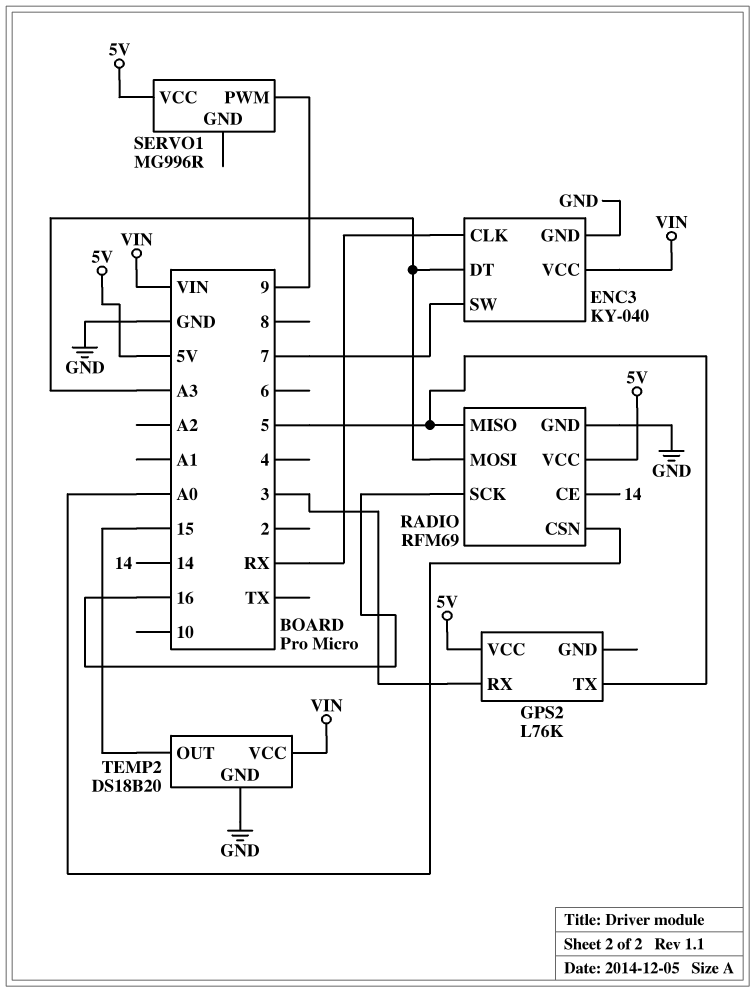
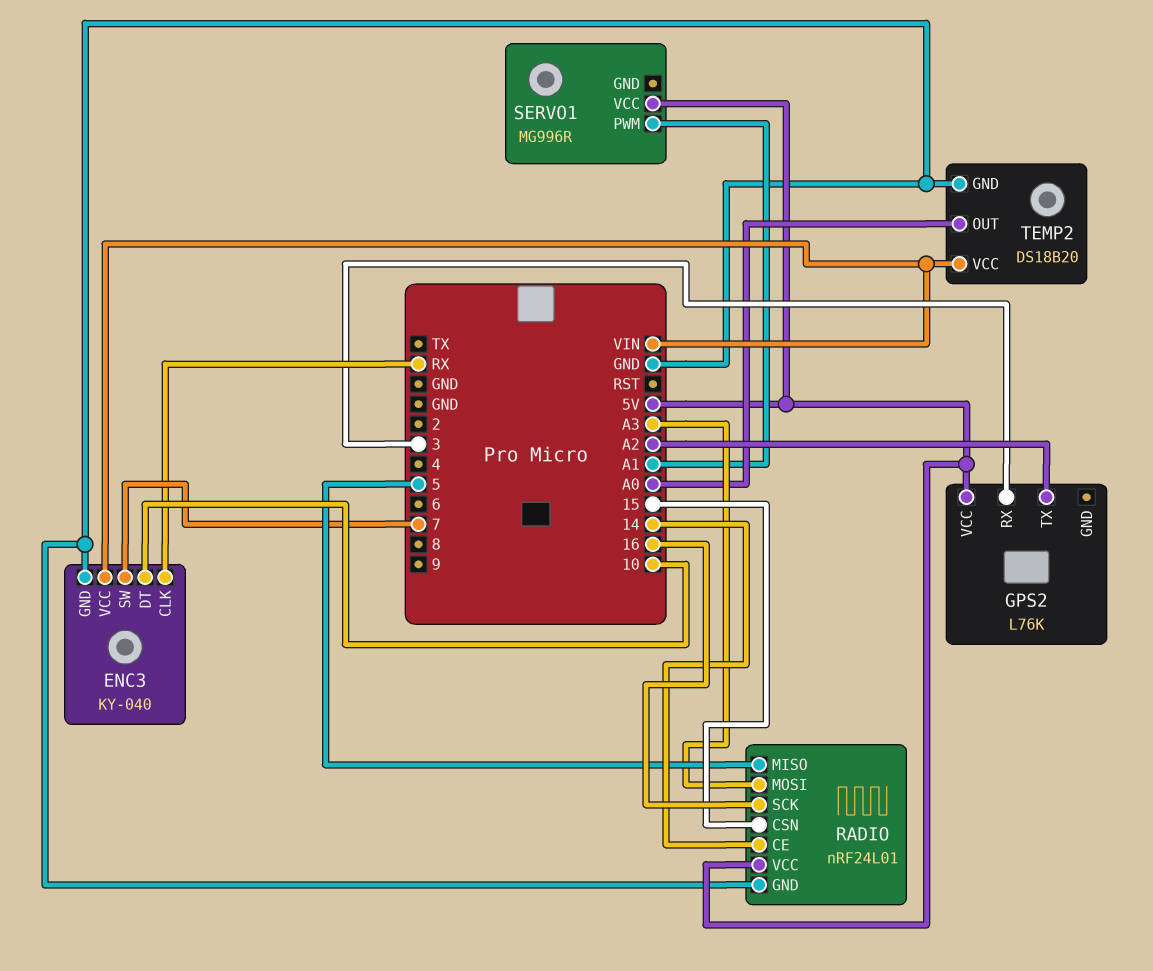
ENC3 pin DT: A3 -> 10
GPS2 pin TX: 5 -> A2
RADIO: RFM69 -> nRF24L01
RADIO pin CSN: A0 -> 15
SERVO1 pin PWM: 9 -> A1
TEMP2 pin OUT: 15 -> A0

